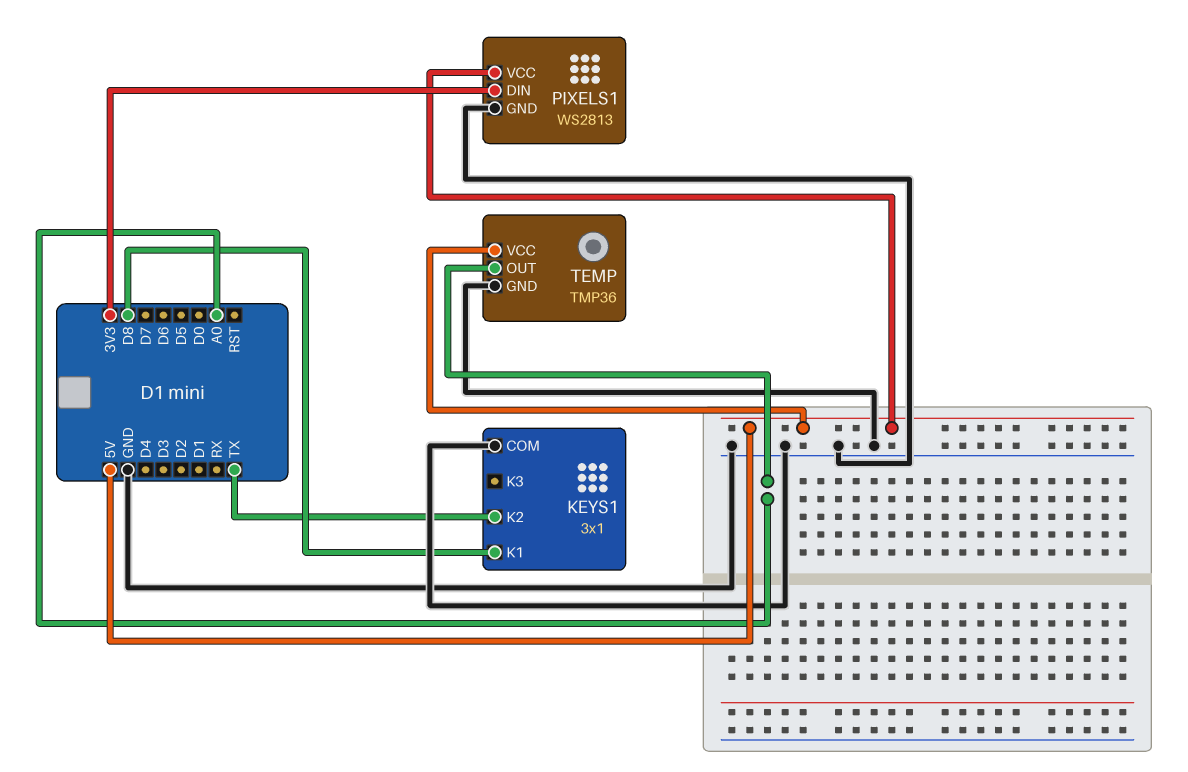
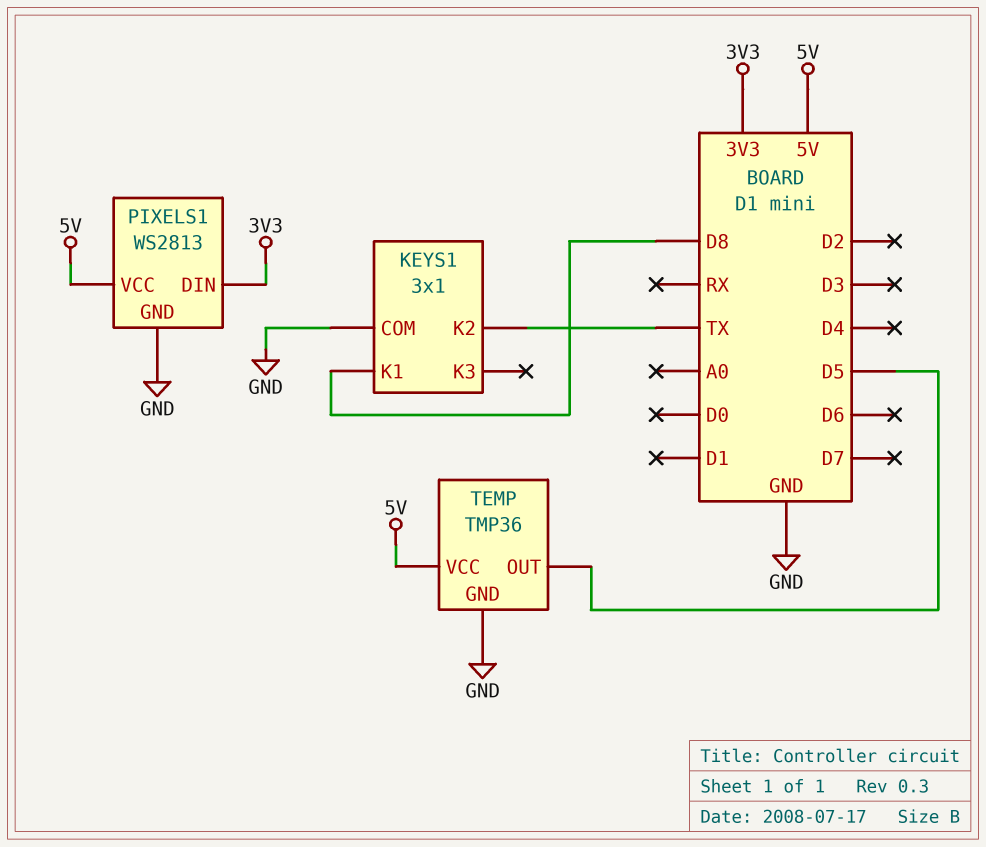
TEMP pin OUT: A0 -> D5

